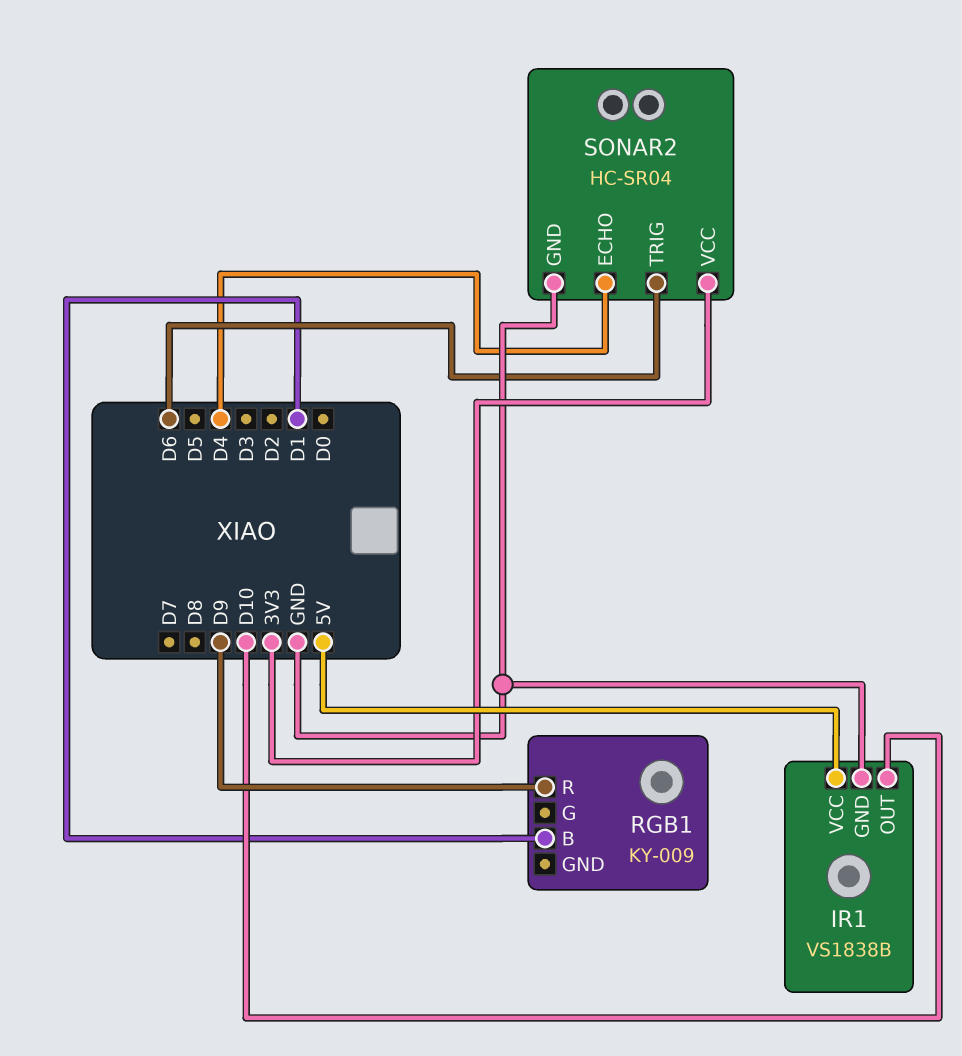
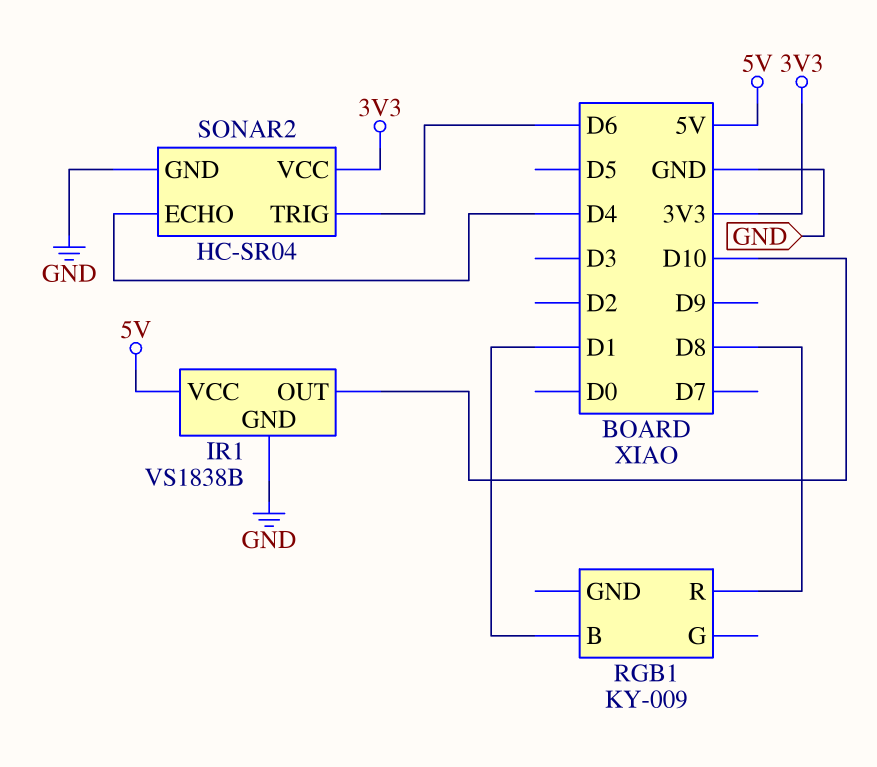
RGB1 pin R: D9 -> D8

